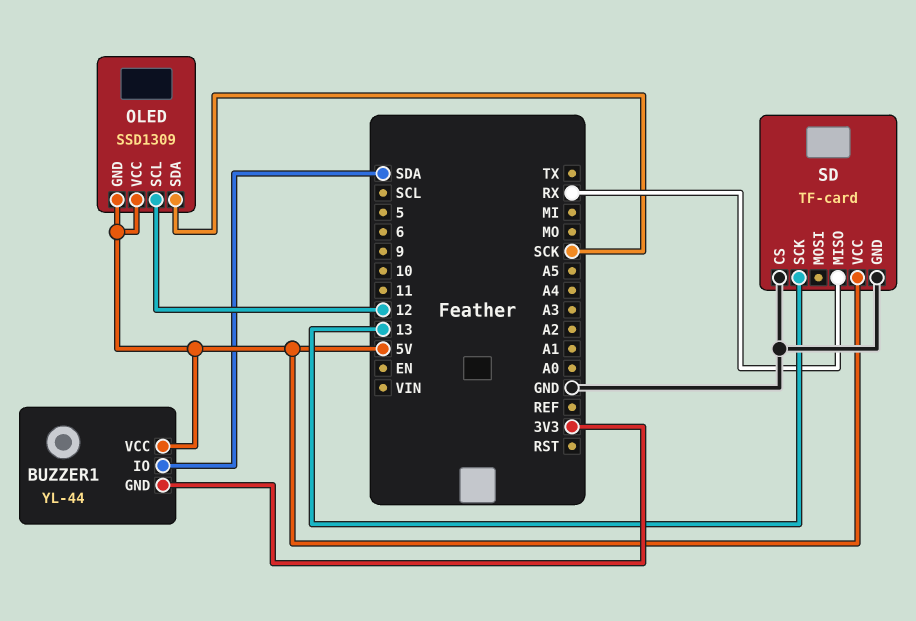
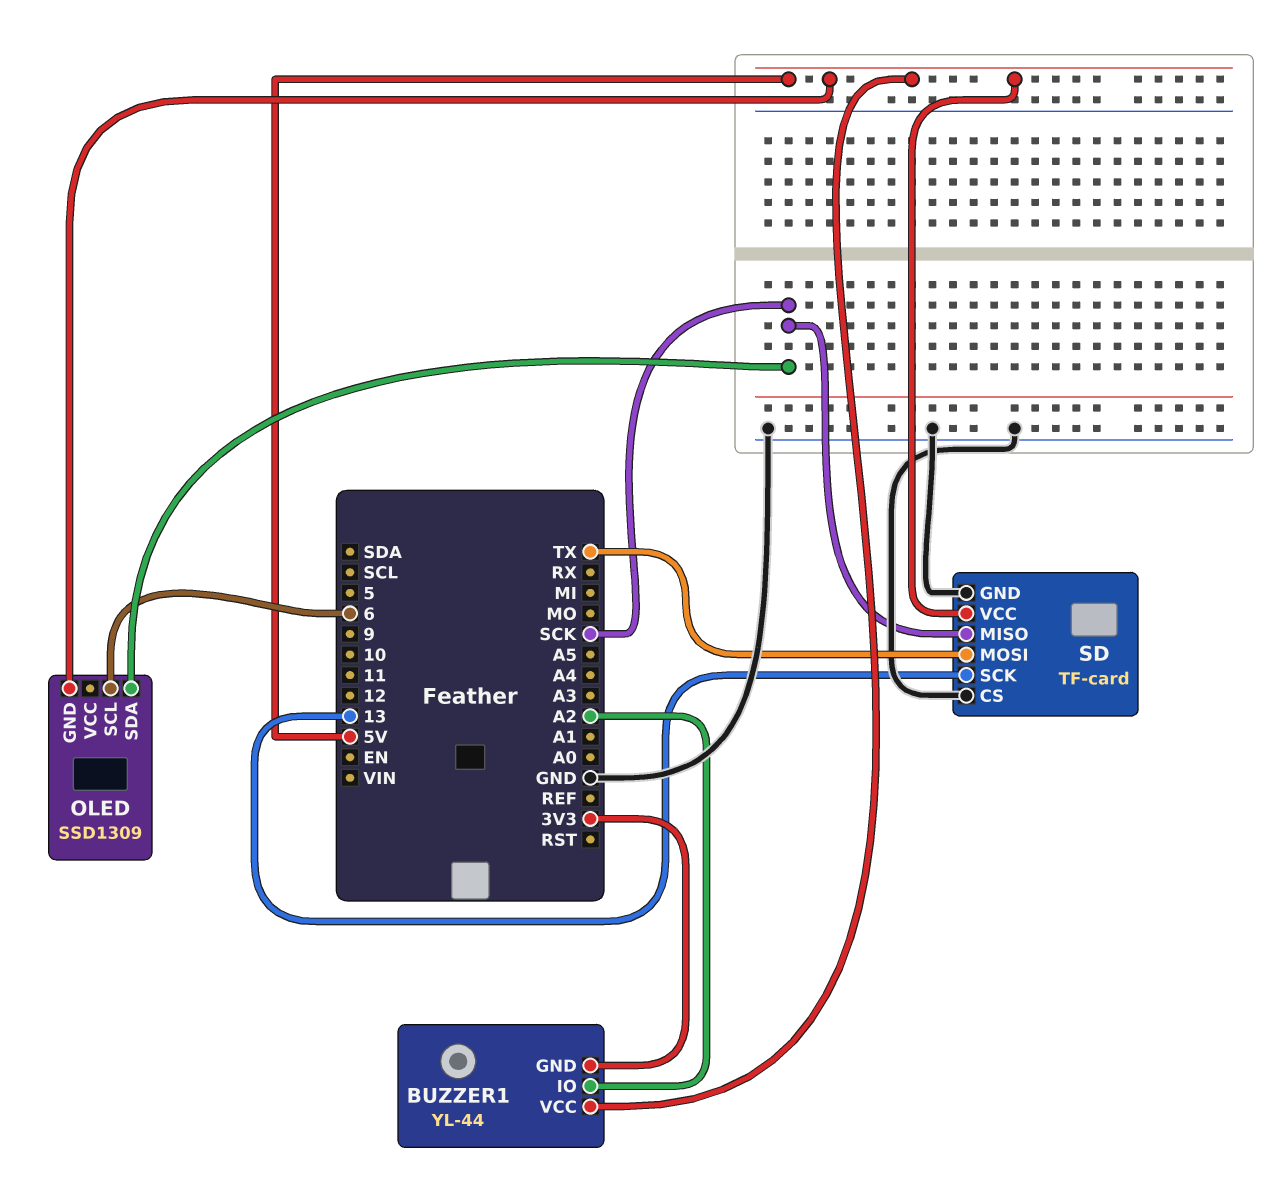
BUZZER1 pin IO: SDA -> A2
OLED pin SCL: 12 -> 6
OLED pin VCC: 5V -> none
SD pin MISO: RX -> SCK
SD pin MOSI: none -> TX

